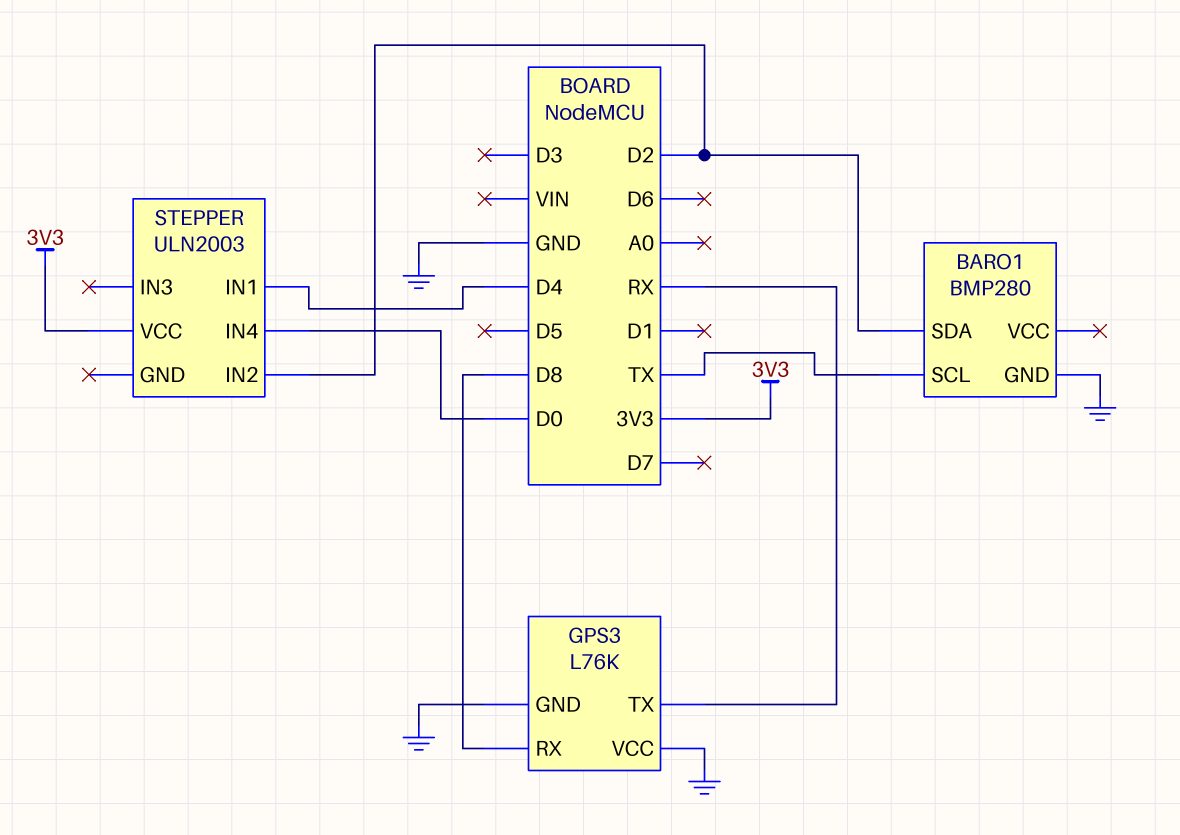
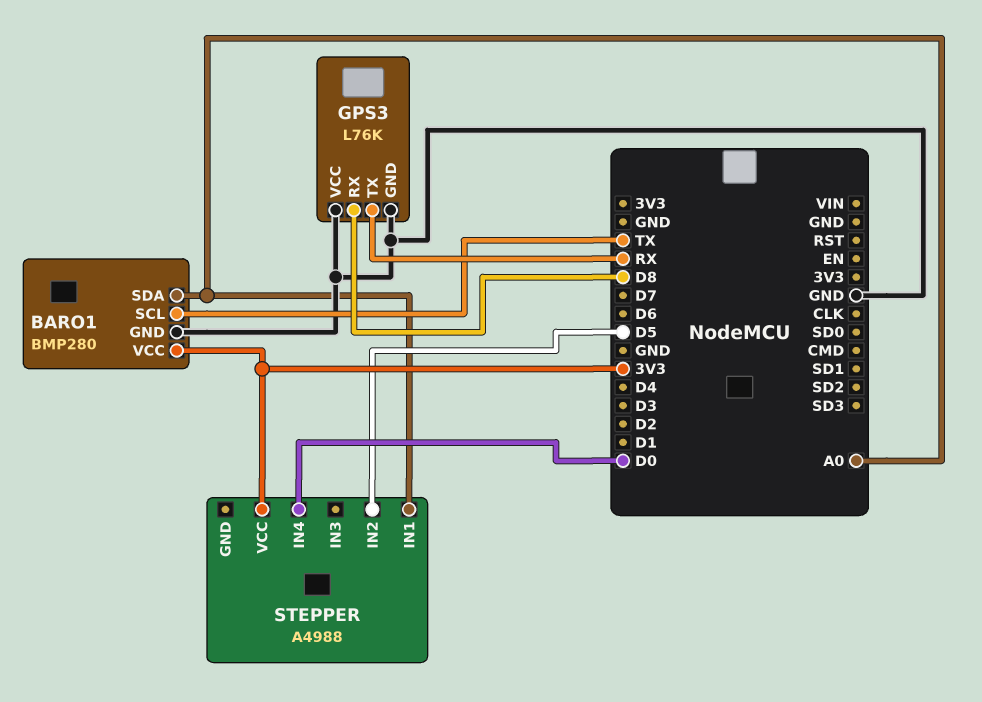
BARO1 pin SDA: D2 -> A0
BARO1 pin VCC: none -> 3V3
STEPPER: ULN2003 -> A4988
STEPPER pin IN1: D4 -> A0
STEPPER pin IN2: D2 -> D5

